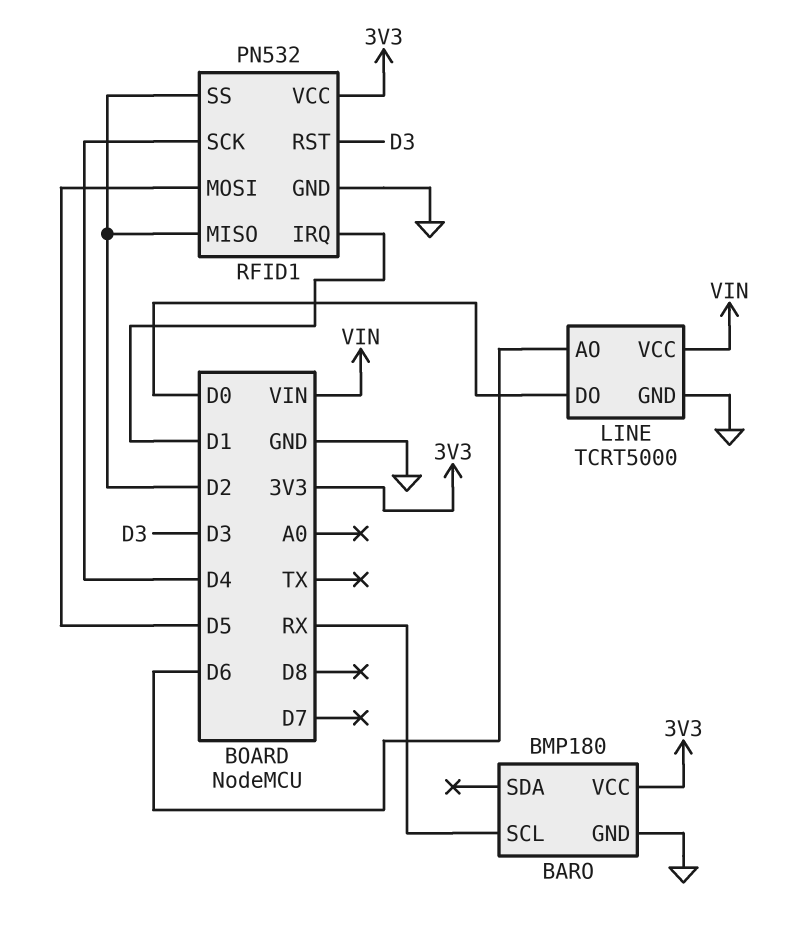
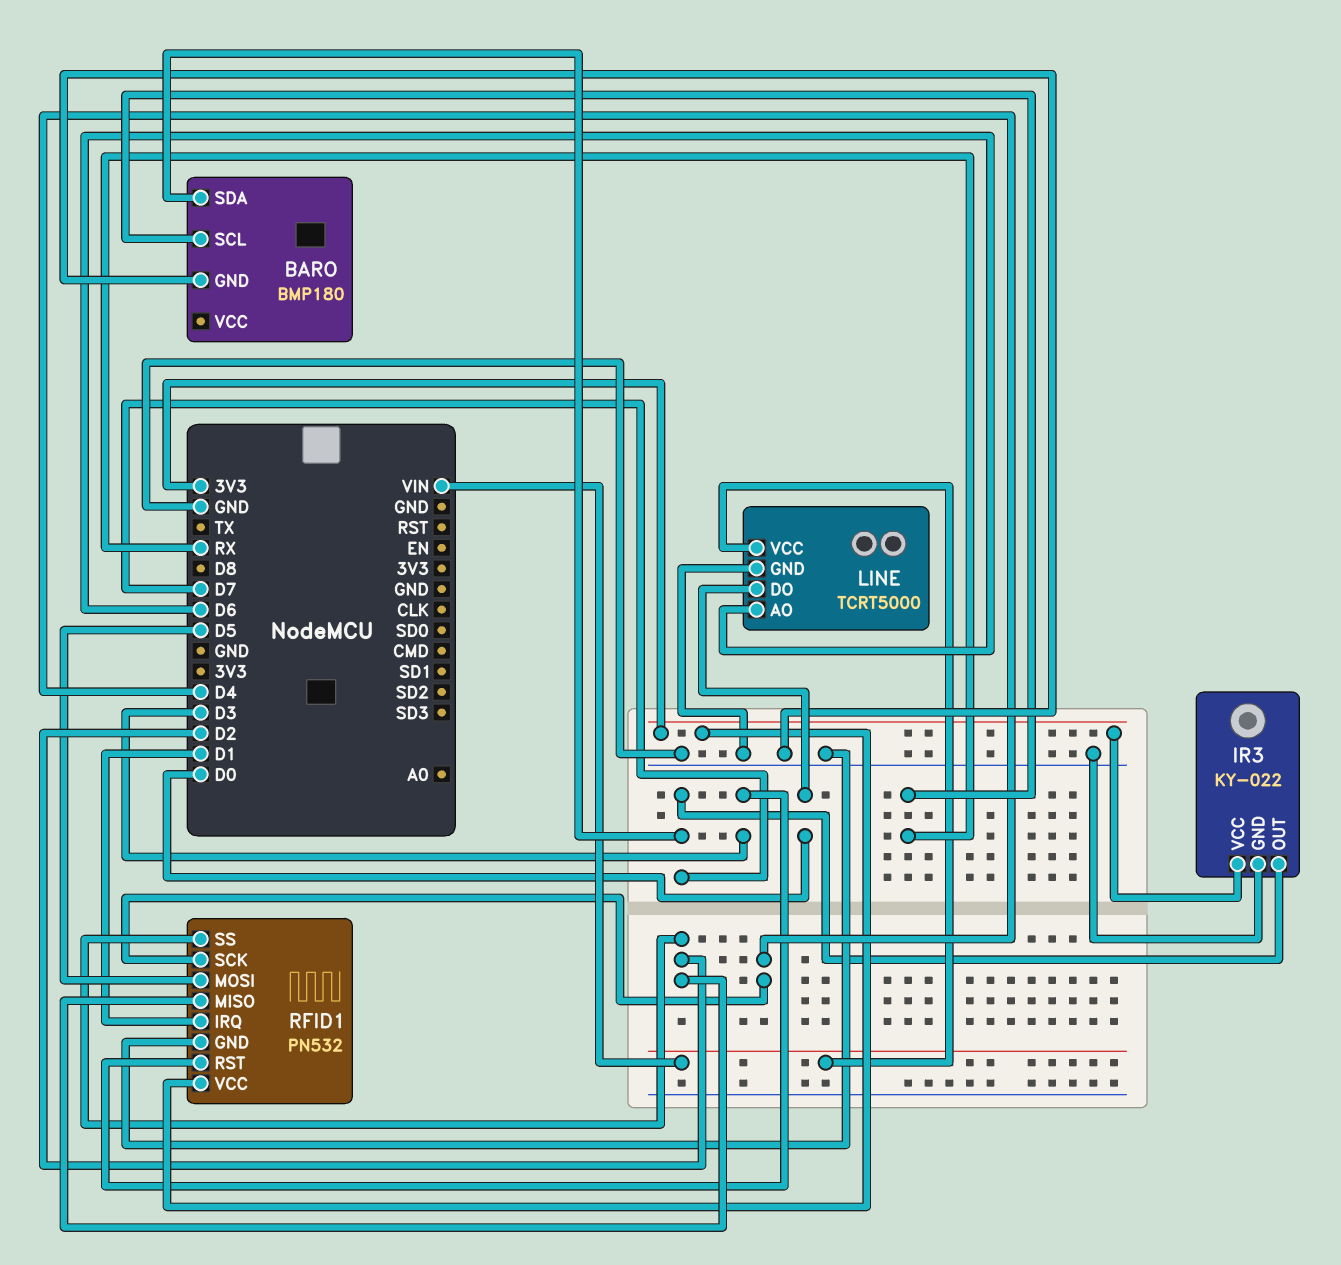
BARO pin SDA: none -> D7
BARO pin VCC: 3V3 -> none
IR3: none -> KY-022
IR3 pin GND: none -> GND
IR3 pin OUT: none -> D7
IR3 pin VCC: none -> 3V3

